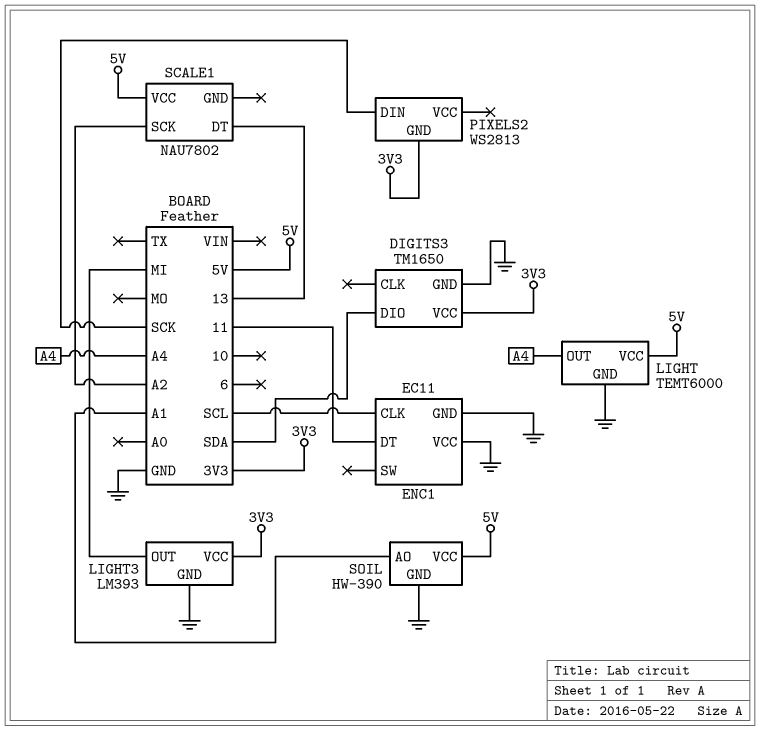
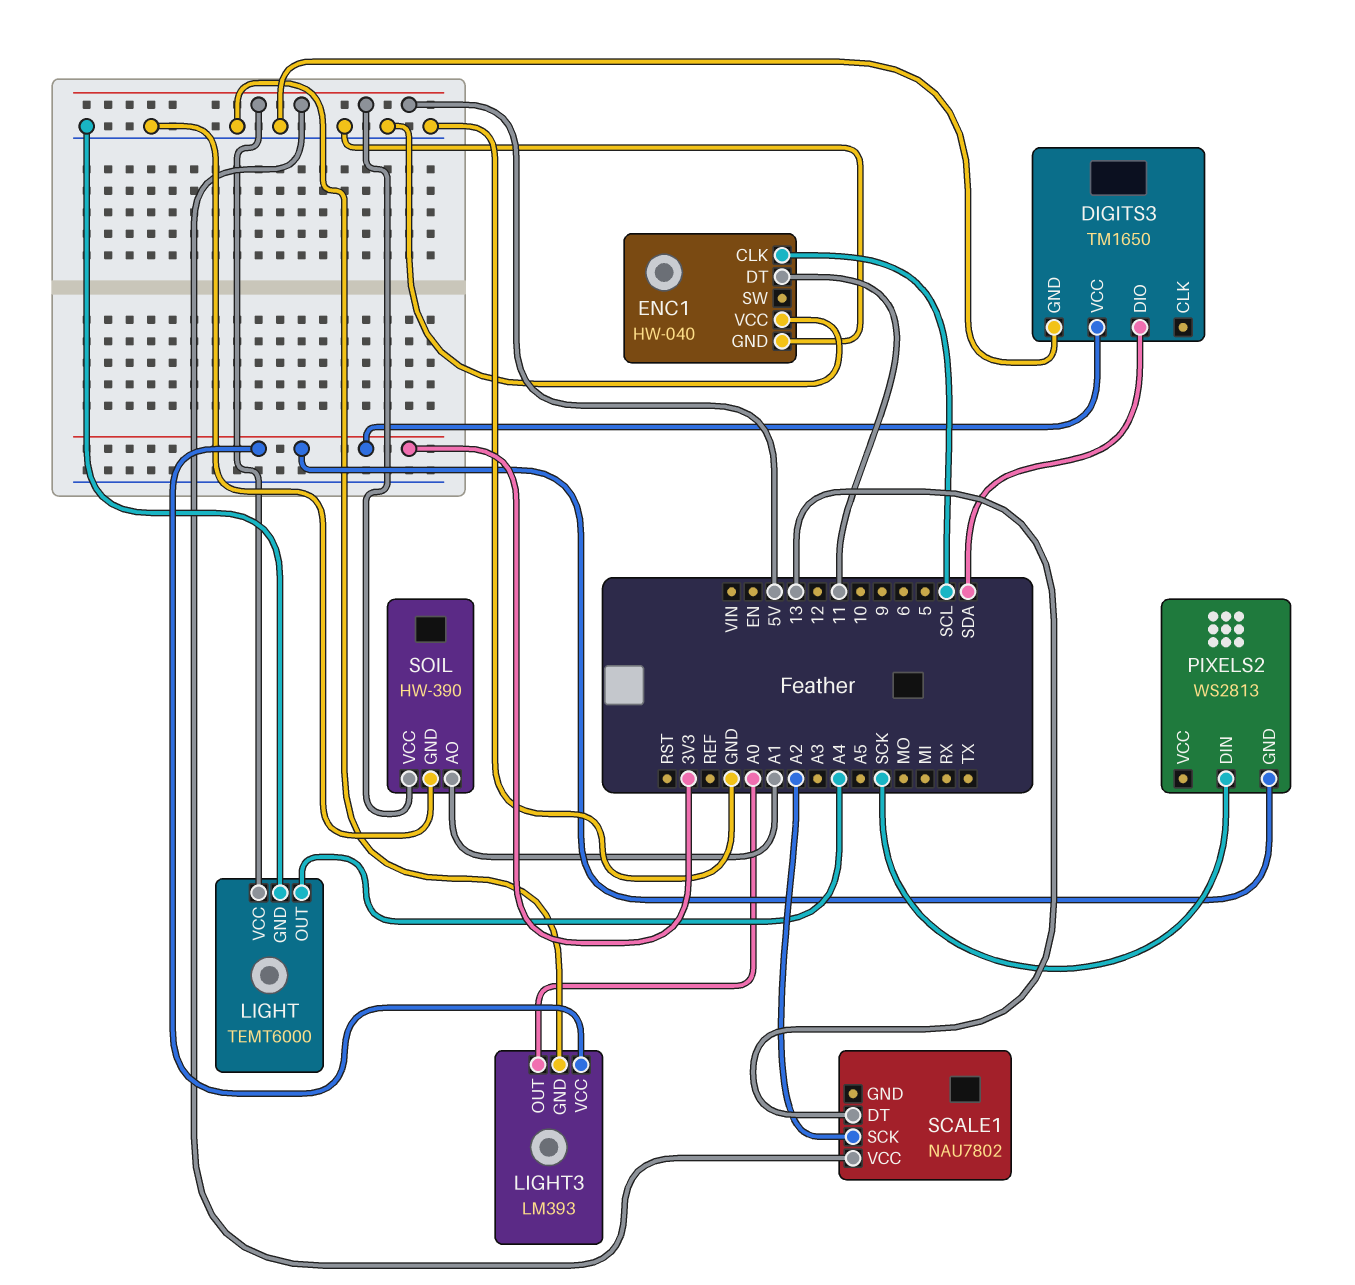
ENC1: EC11 -> HW-040
LIGHT3 pin OUT: MI -> A0

